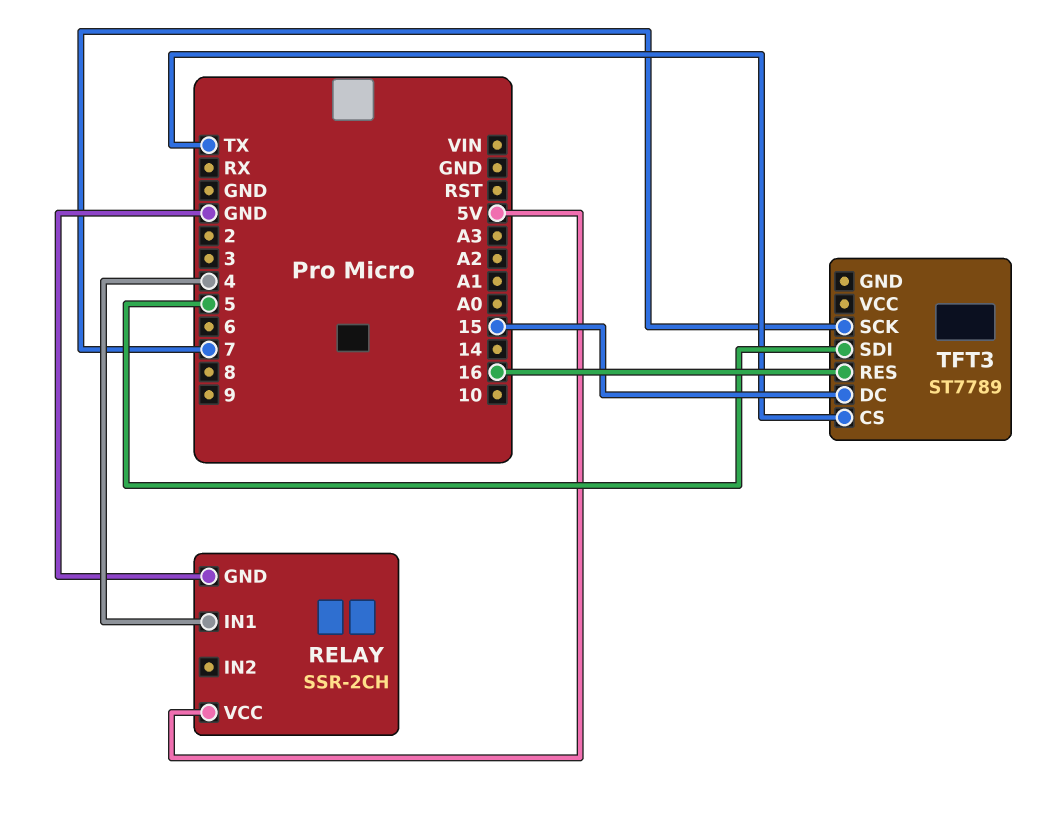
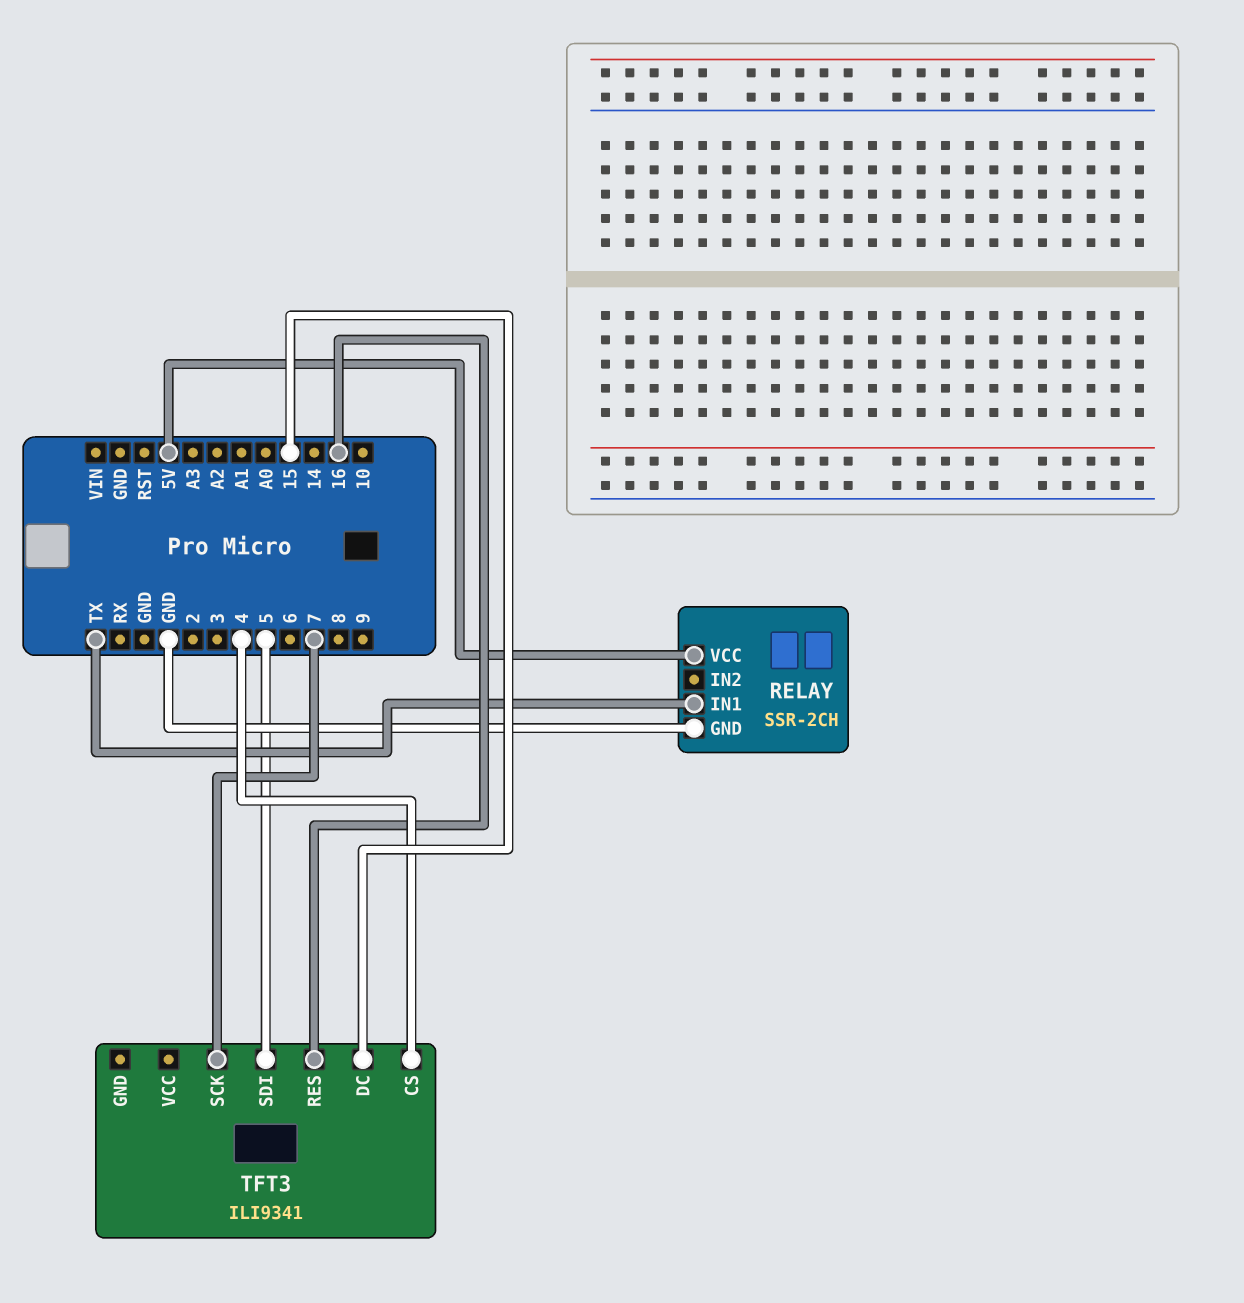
RELAY pin IN1: 4 -> TX
TFT3: ST7789 -> ILI9341
TFT3 pin CS: TX -> 4

